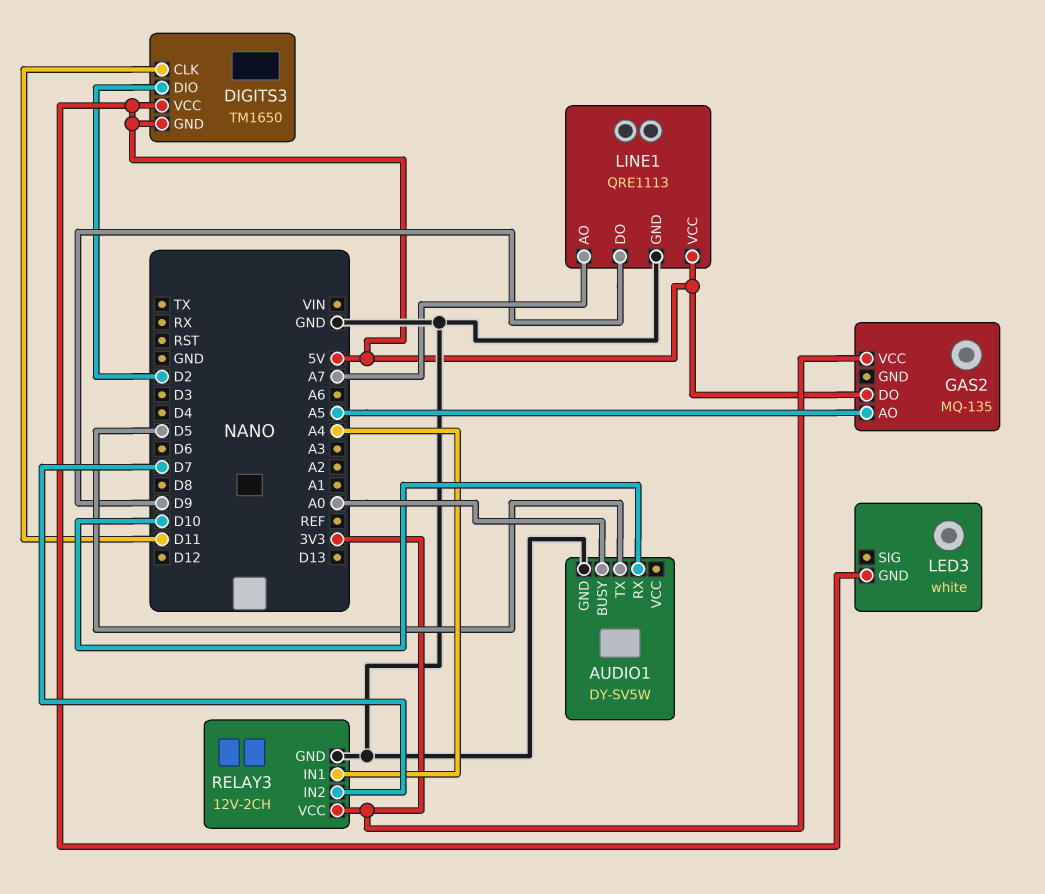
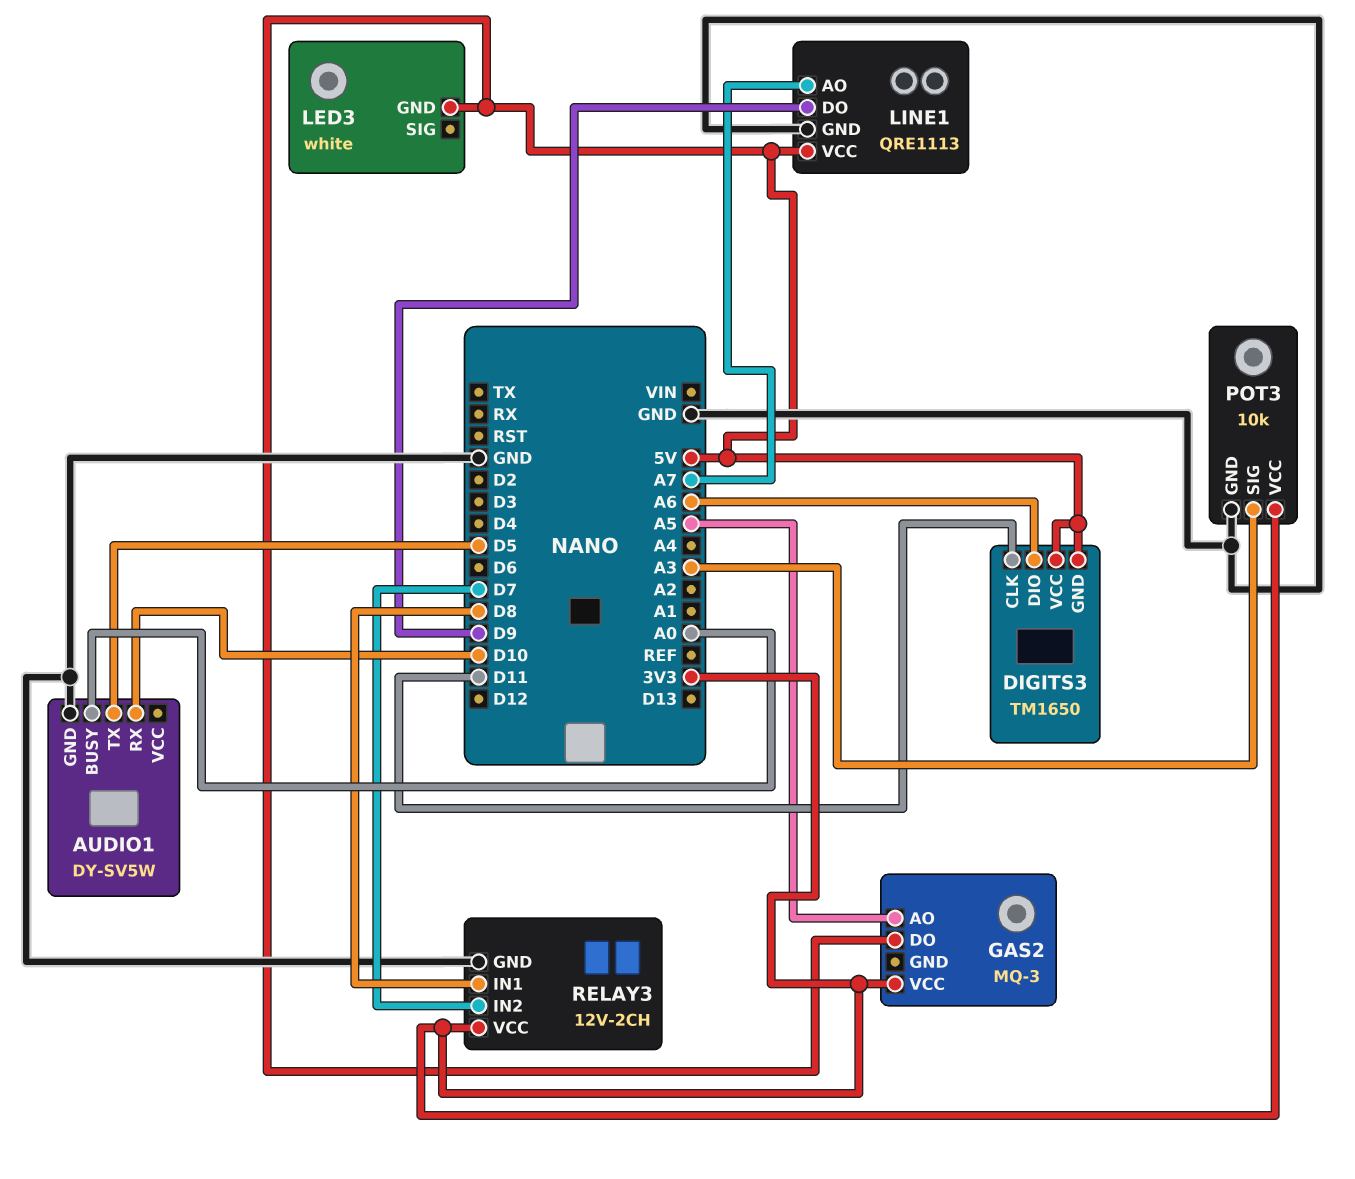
DIGITS3 pin DIO: D2 -> A6
GAS2: MQ-135 -> MQ-3
POT3: none -> 10k
POT3 pin GND: none -> GND
POT3 pin SIG: none -> A3
POT3 pin VCC: none -> 3V3
RELAY3 pin IN1: A4 -> D8

